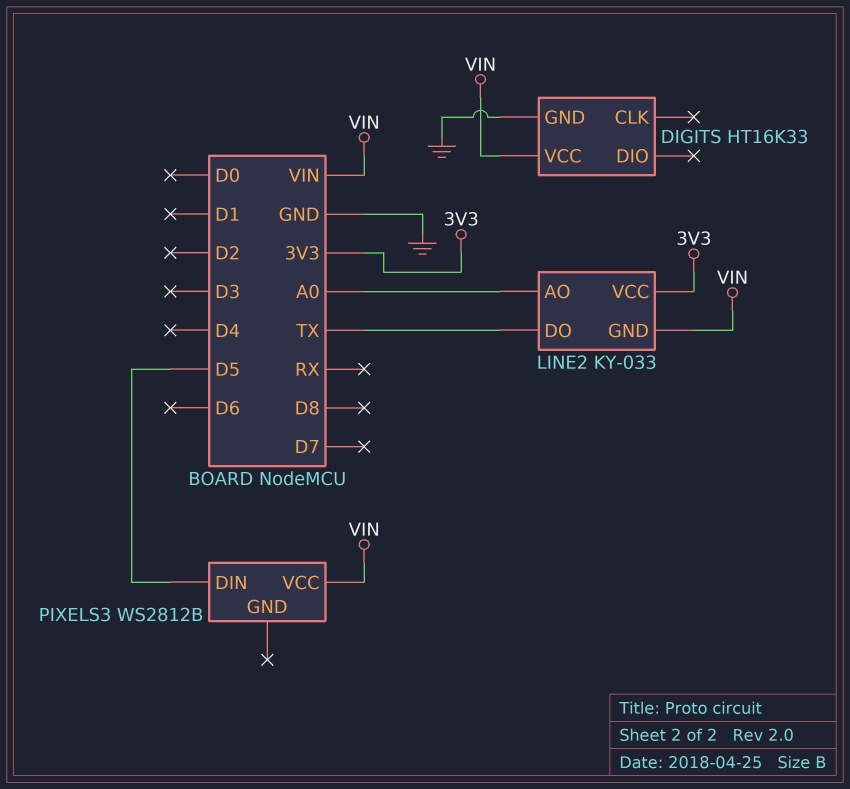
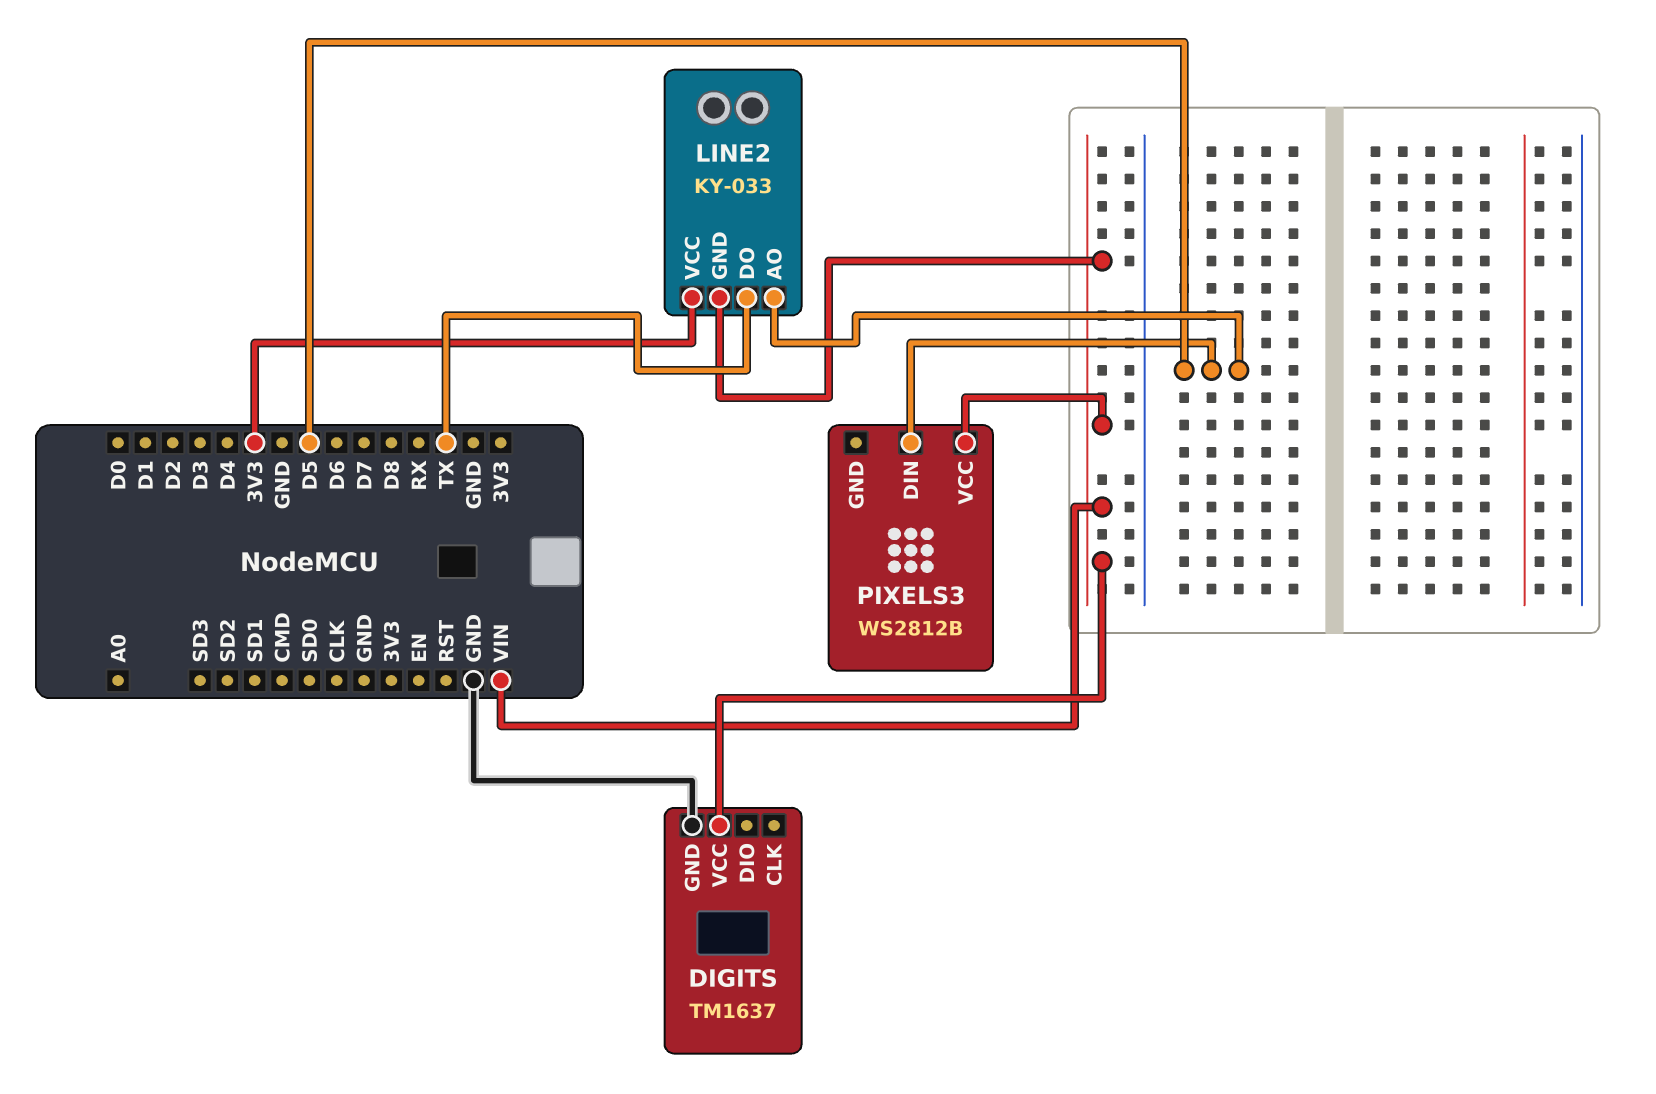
DIGITS: HT16K33 -> TM1637
LINE2 pin AO: A0 -> D5

